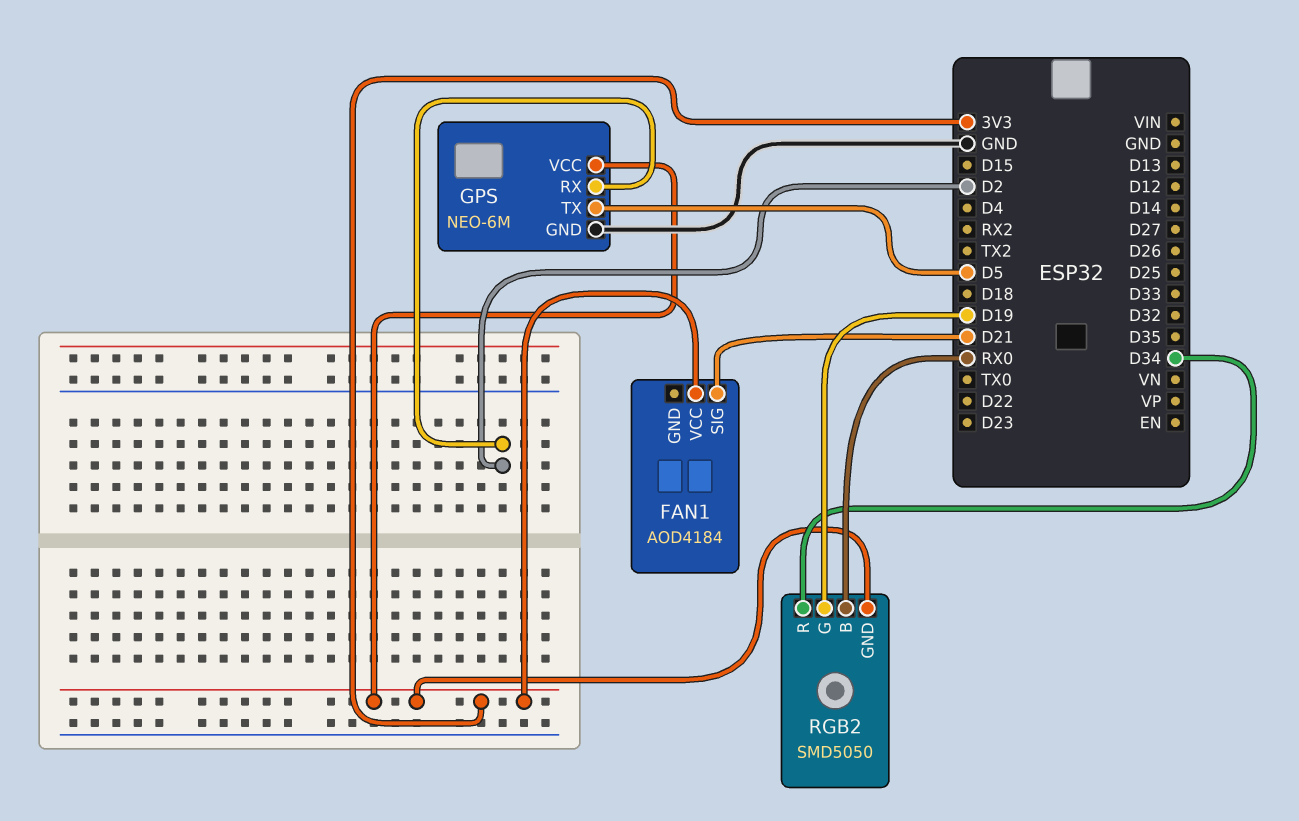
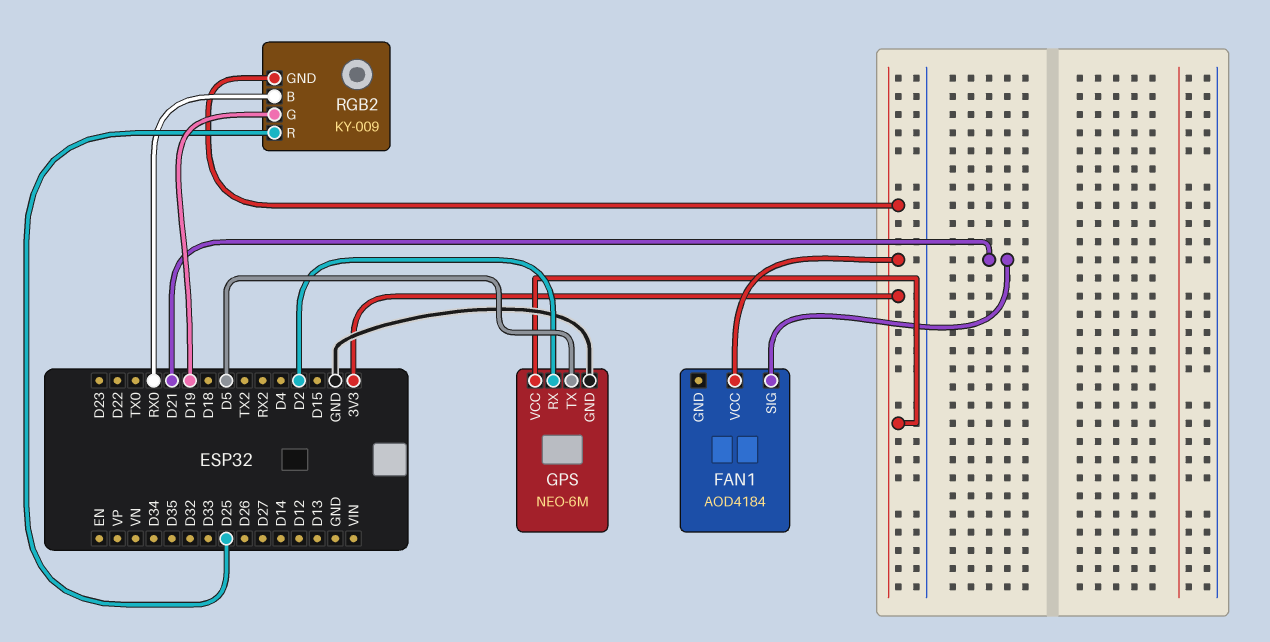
RGB2: SMD5050 -> KY-009
RGB2 pin R: D34 -> D25

